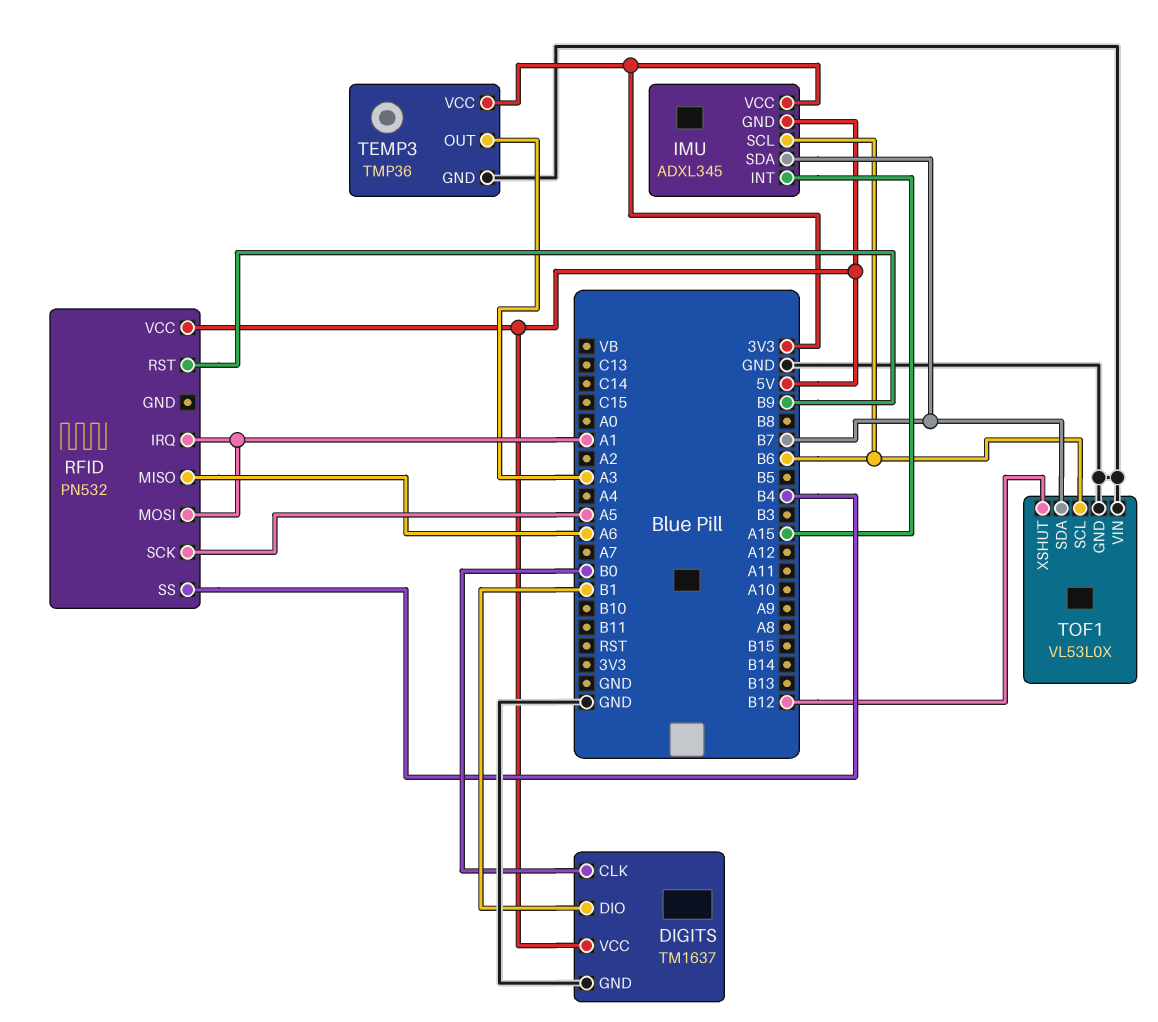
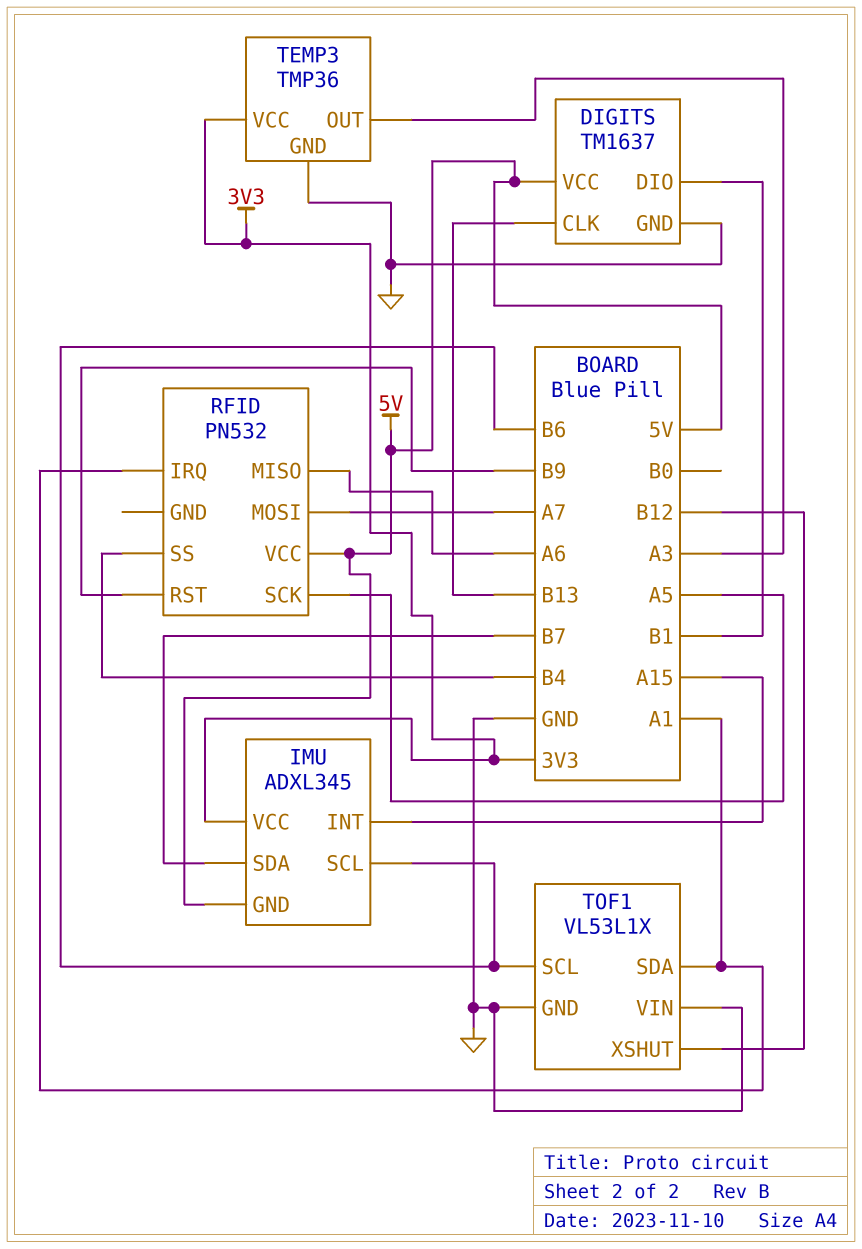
DIGITS pin CLK: B0 -> B13
RFID pin MOSI: A1 -> A7
TOF1: VL53L0X -> VL53L1X
TOF1 pin SDA: B7 -> A1

